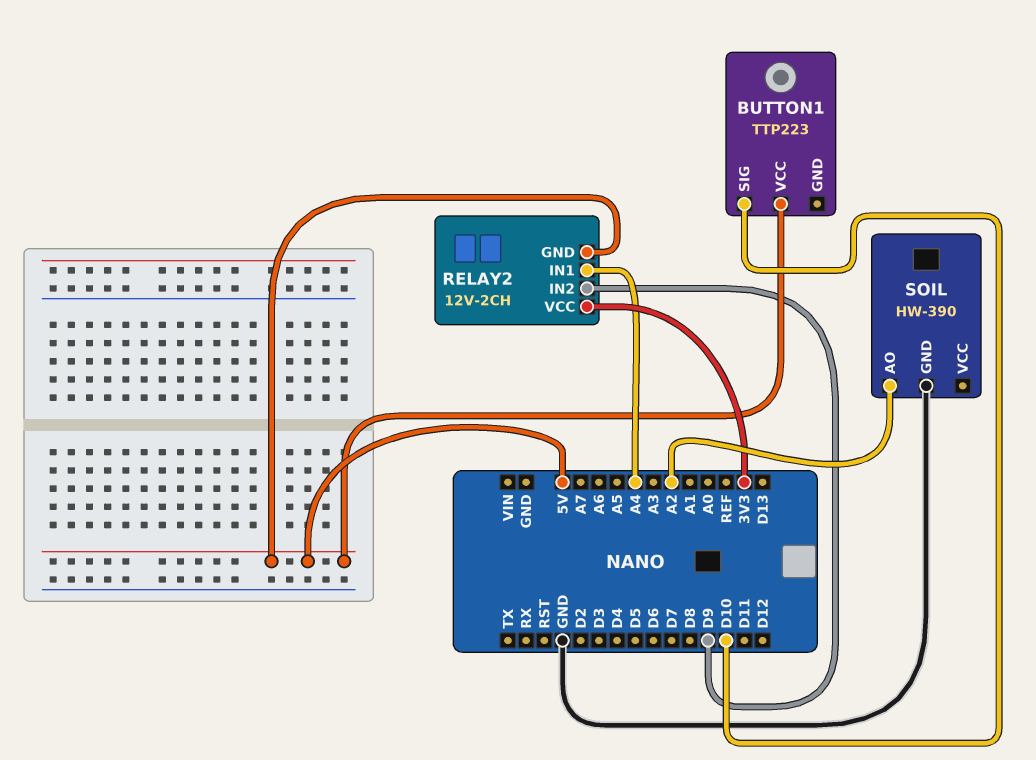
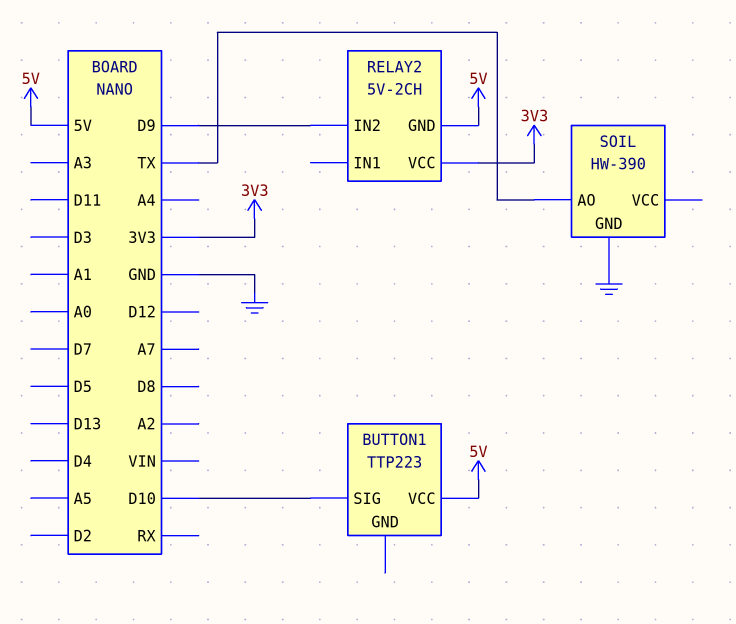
RELAY2: 12V-2CH -> 5V-2CH
RELAY2 pin IN1: A4 -> none
SOIL pin AO: A2 -> TX

